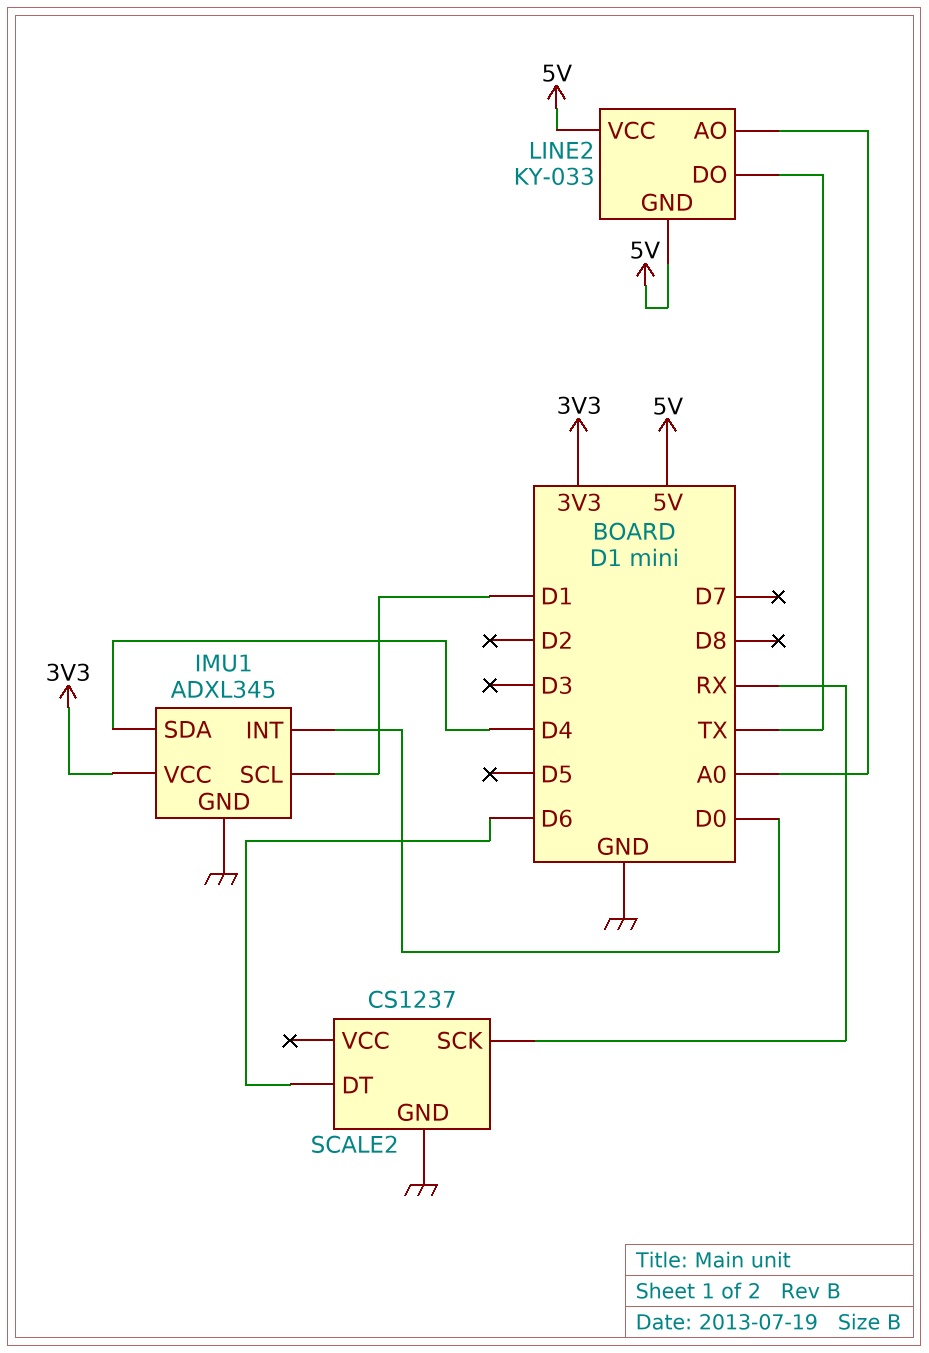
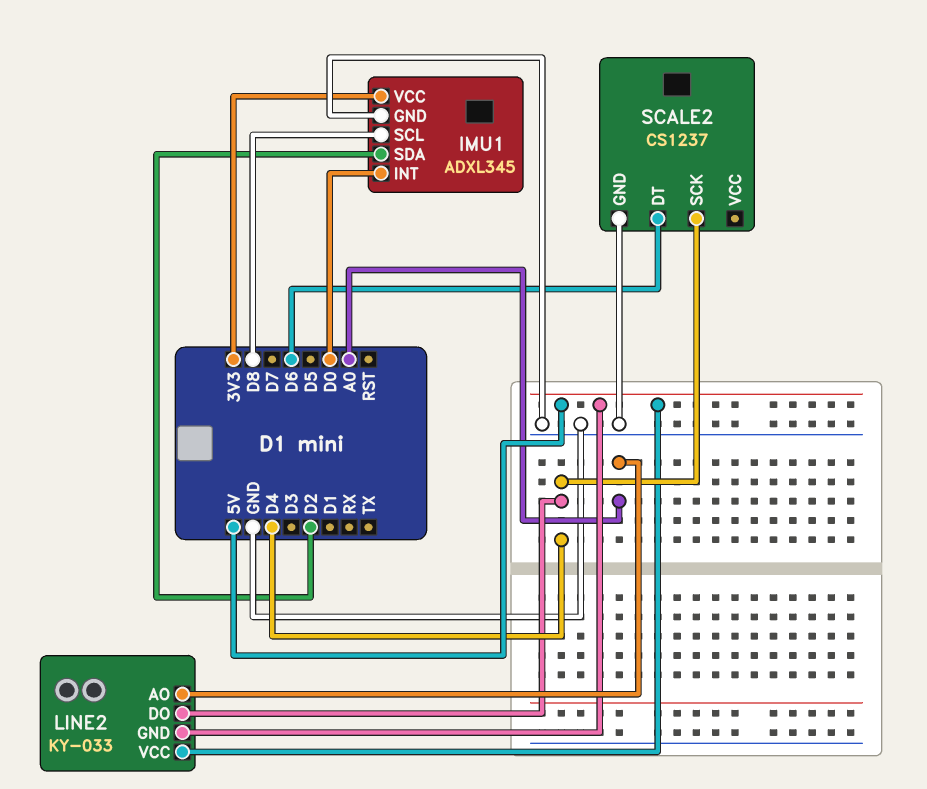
IMU1 pin SCL: D1 -> D8
IMU1 pin SDA: D4 -> D2
LINE2 pin DO: TX -> D4
SCALE2 pin SCK: RX -> D4

